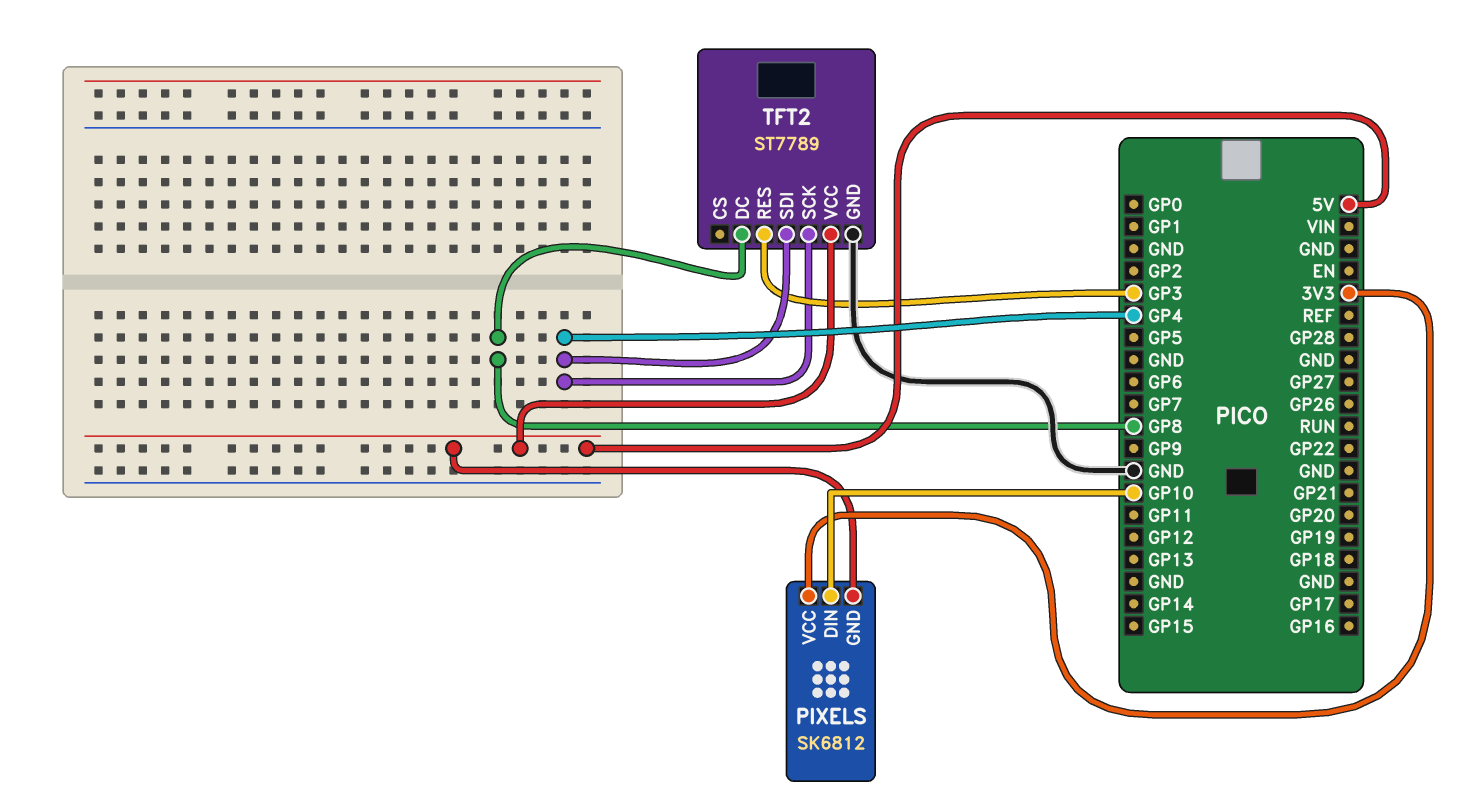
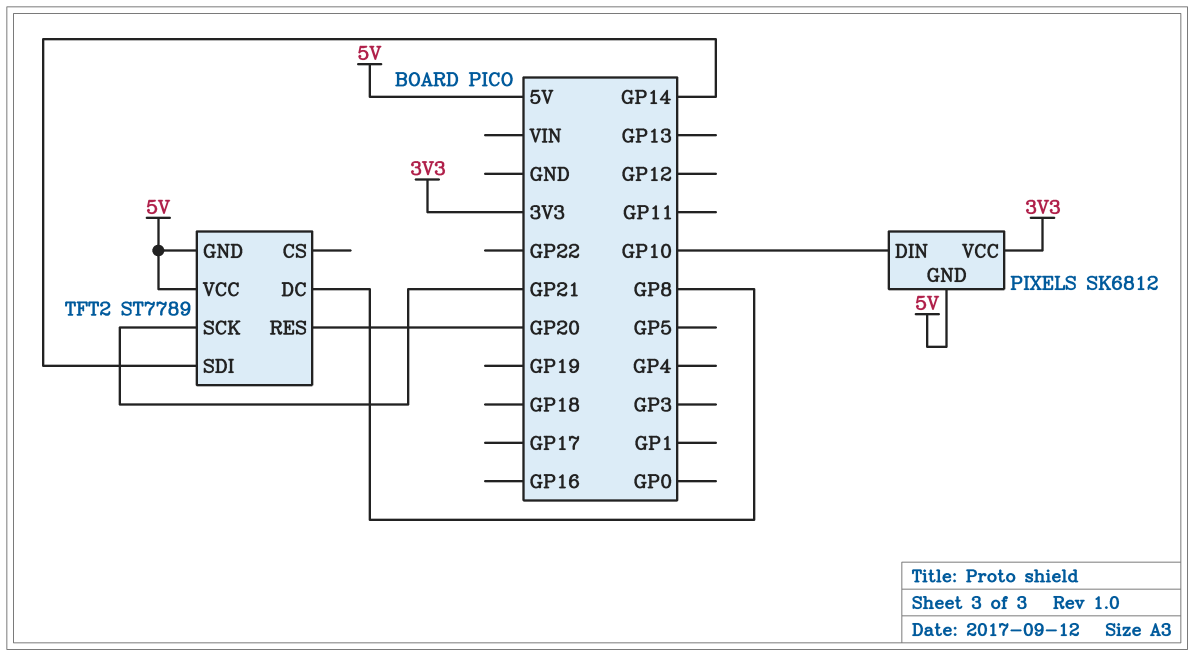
TFT2 pin GND: GND -> 5V
TFT2 pin RES: GP3 -> GP20
TFT2 pin SCK: GP4 -> GP21
TFT2 pin SDI: GP4 -> GP14

